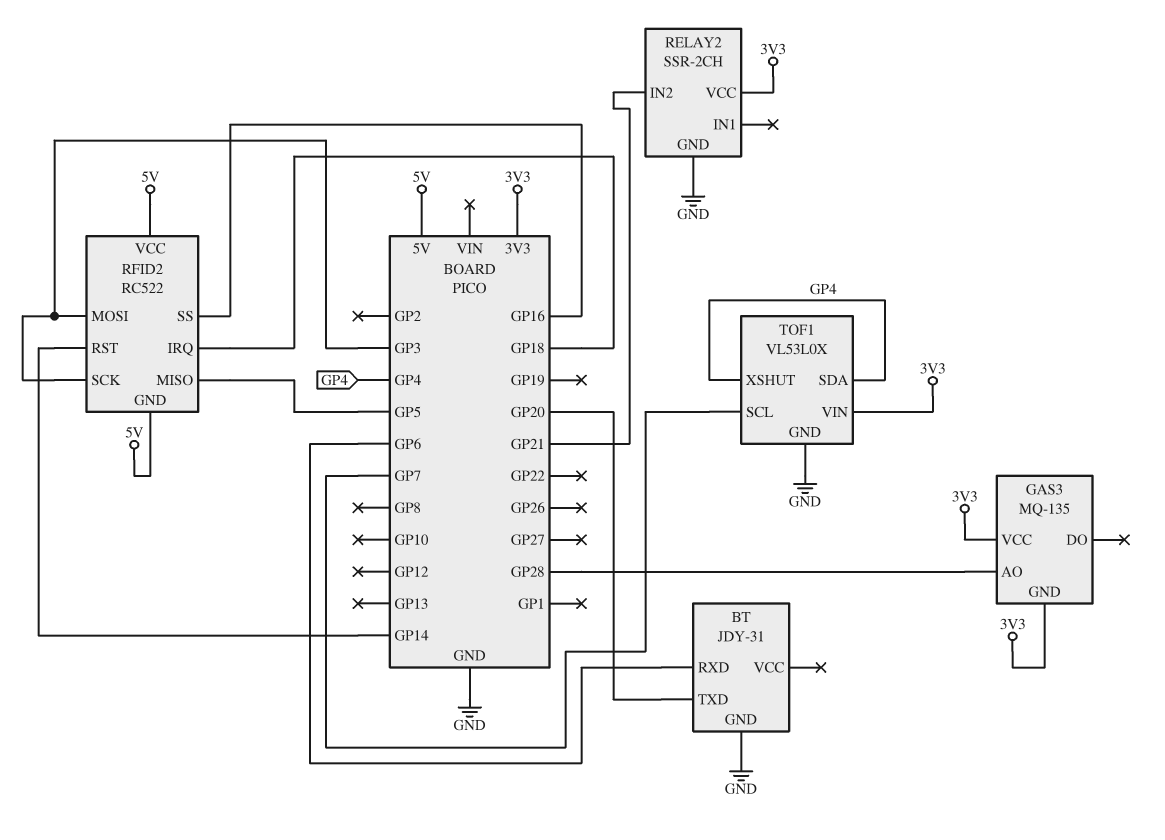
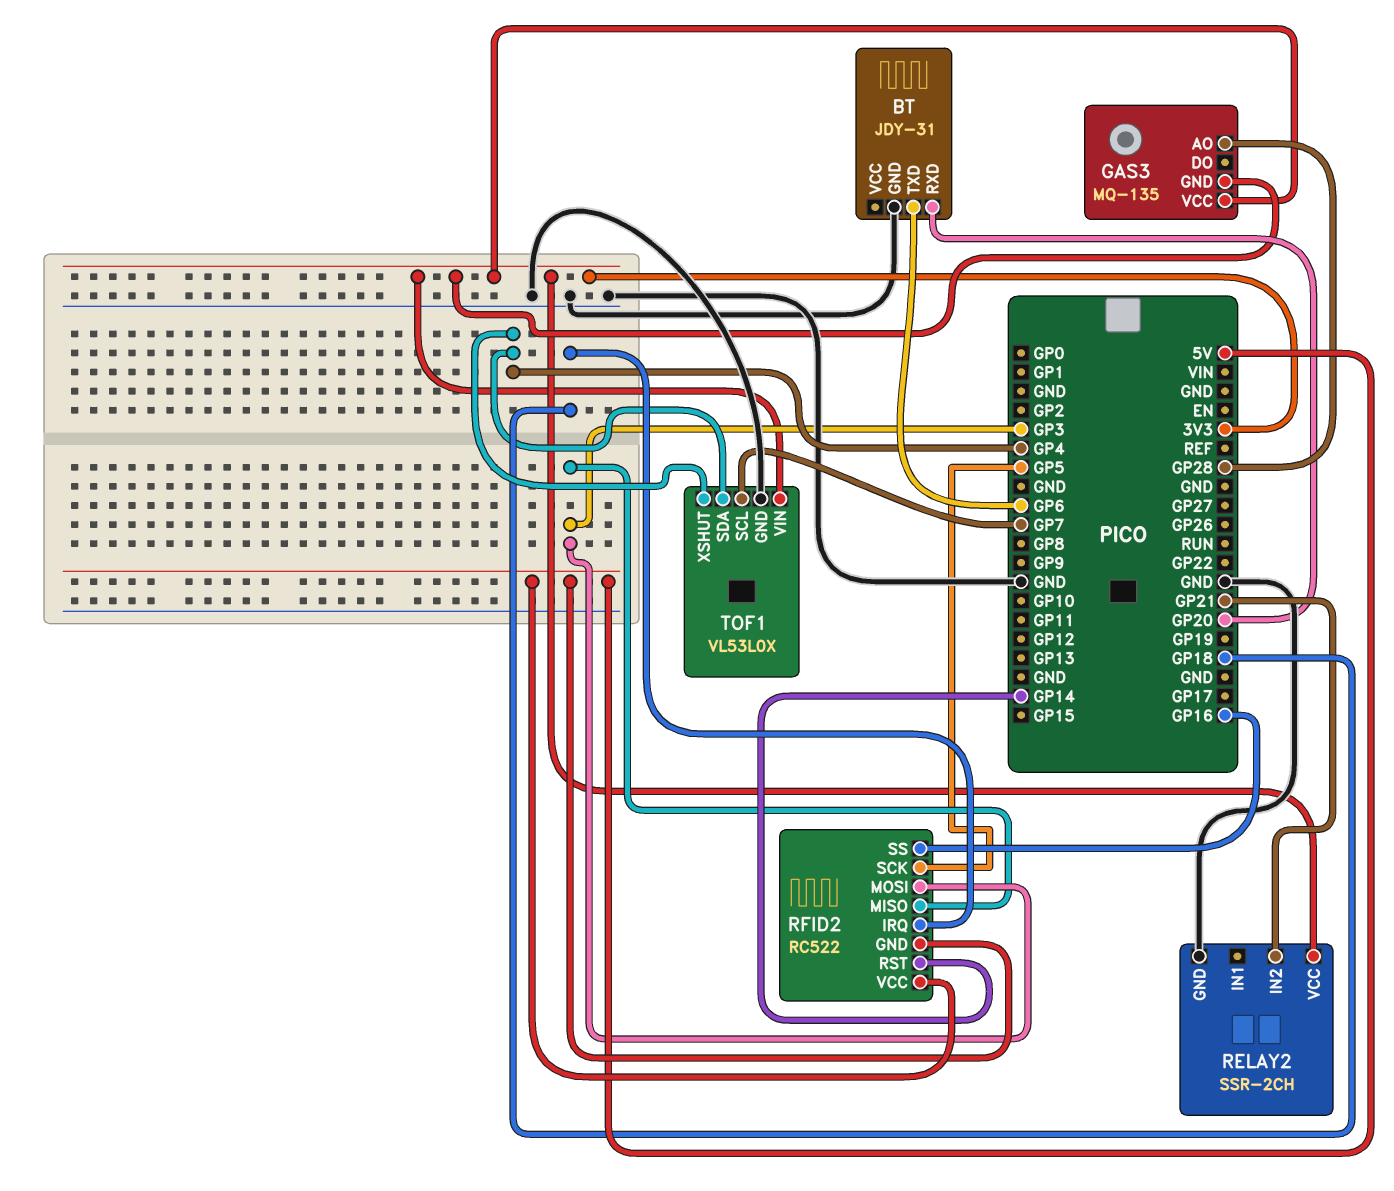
BT pin RXD: GP6 -> GP20
BT pin TXD: GP20 -> GP6
RFID2 pin MISO: GP5 -> GP3
RFID2 pin SCK: GP3 -> GP5

